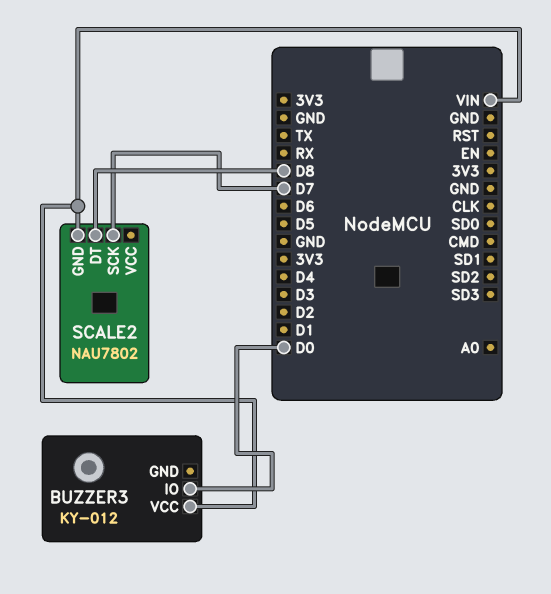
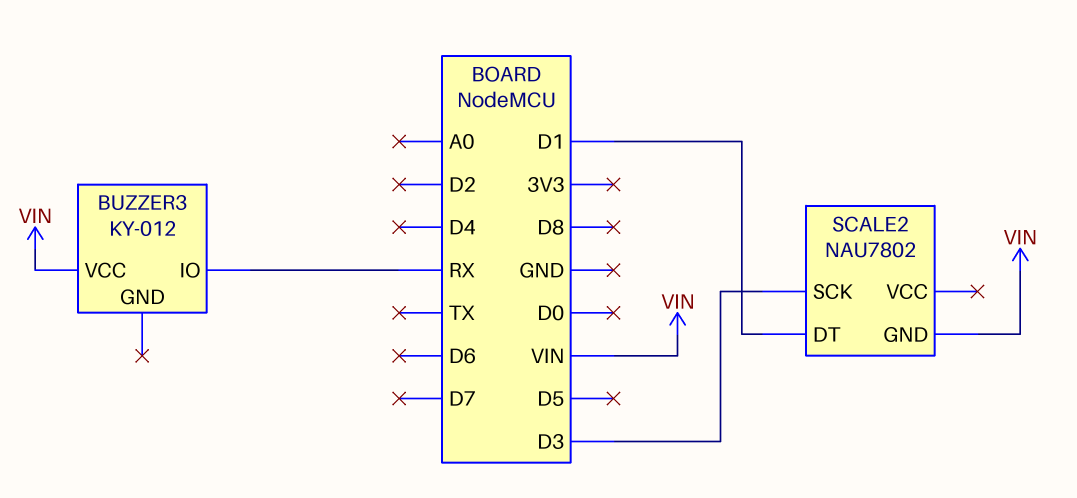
BUZZER3 pin IO: D0 -> RX
SCALE2 pin DT: D8 -> D1
SCALE2 pin SCK: D7 -> D3

